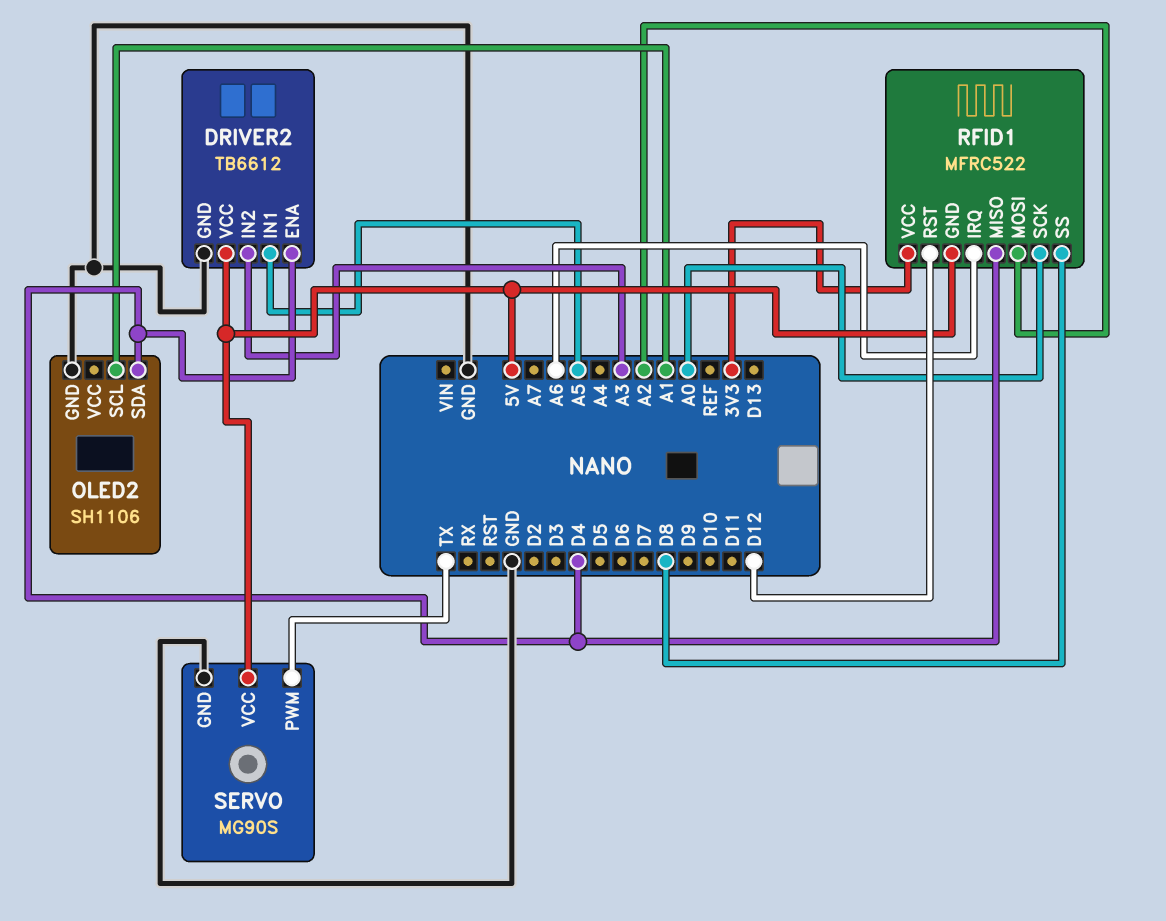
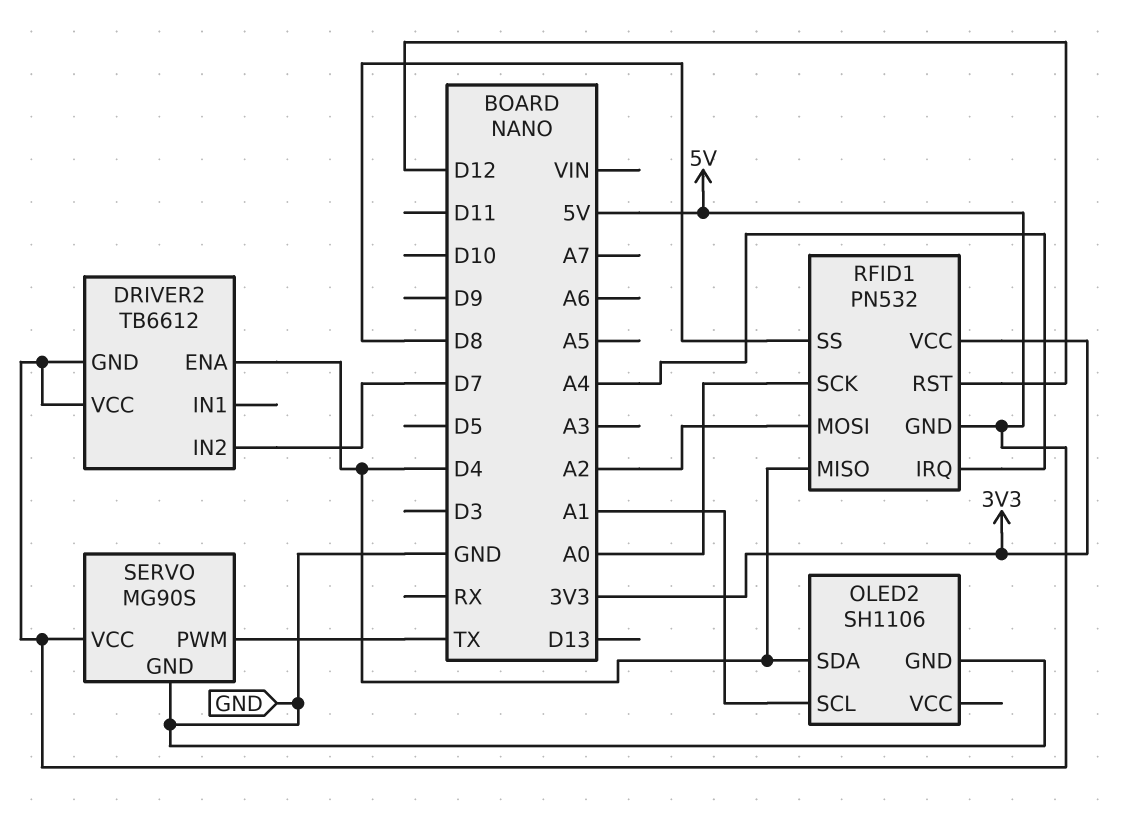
DRIVER2 pin GND: GND -> 5V
DRIVER2 pin IN1: A5 -> none
DRIVER2 pin IN2: A3 -> D7
RFID1: MFRC522 -> PN532
RFID1 pin IRQ: A6 -> A4

